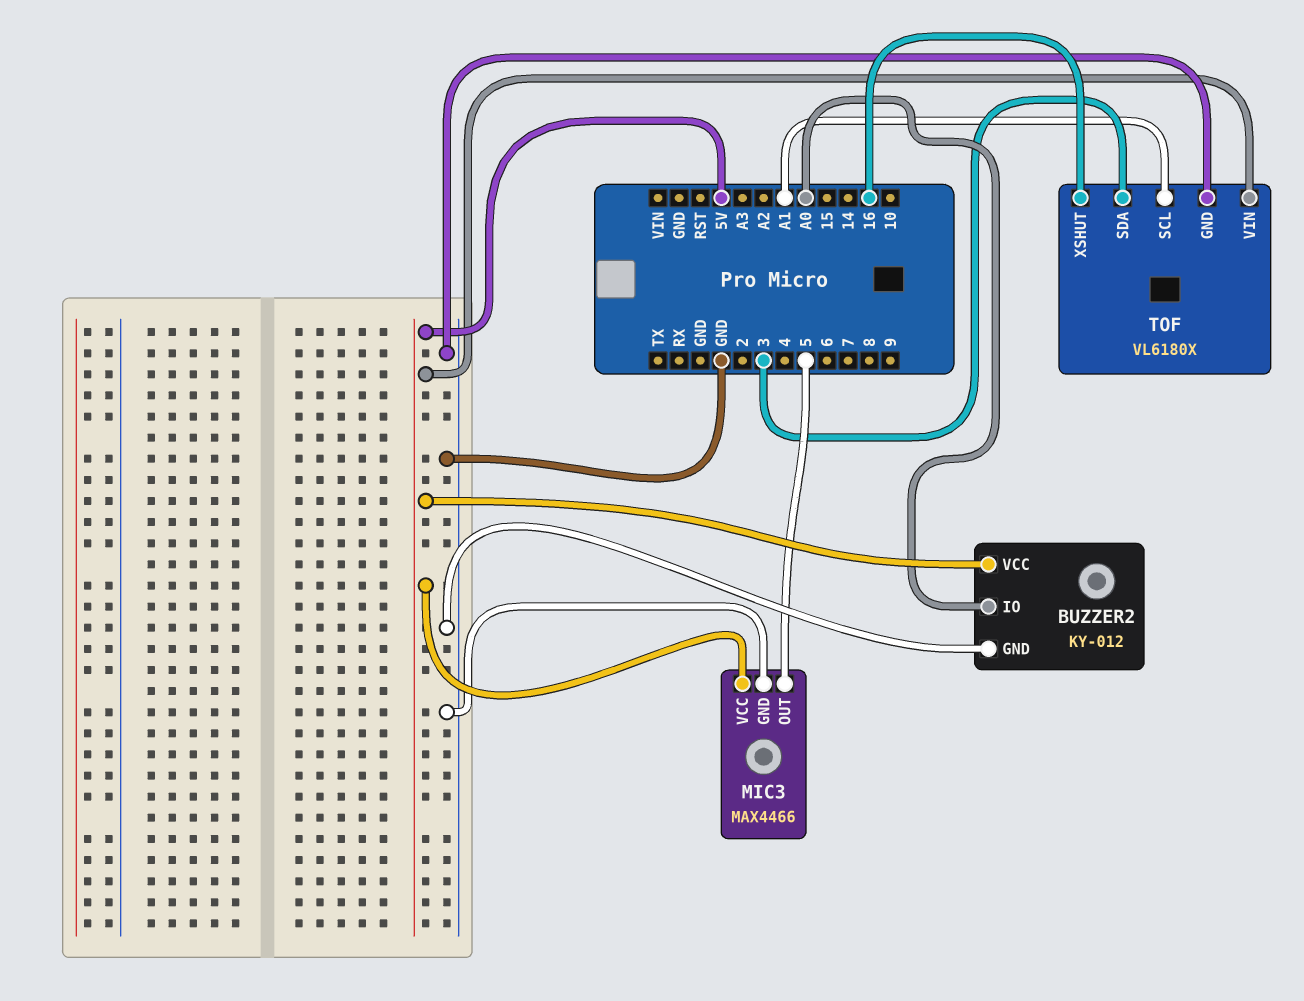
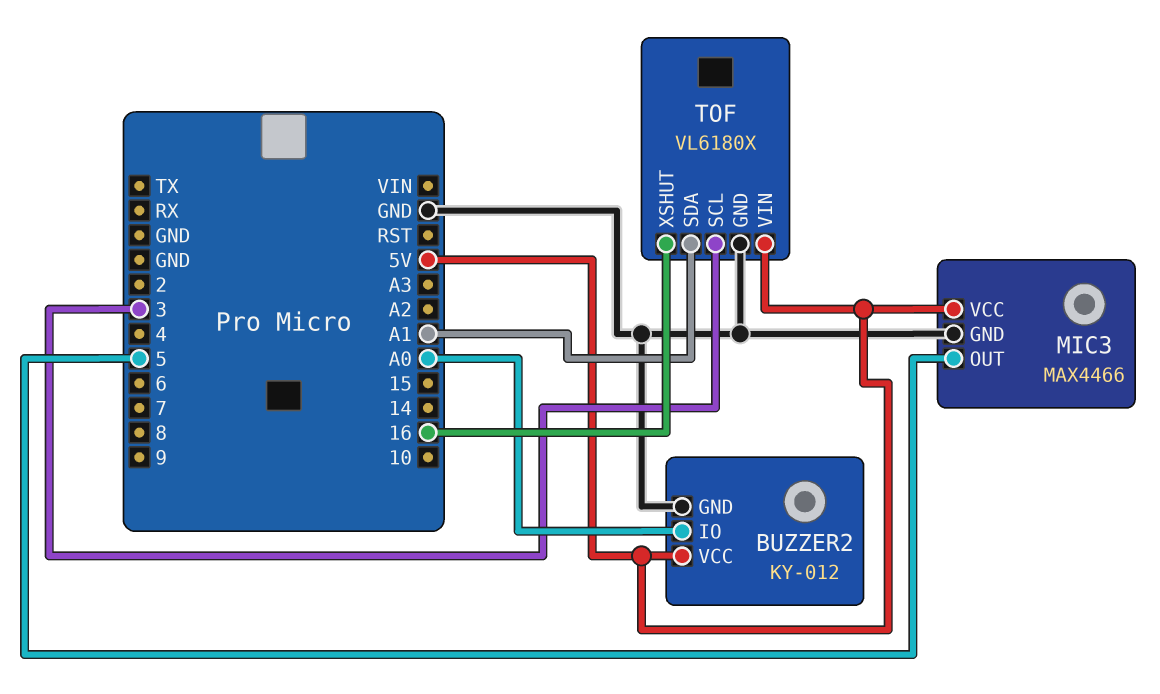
TOF pin SCL: A1 -> 3
TOF pin SDA: 3 -> A1

